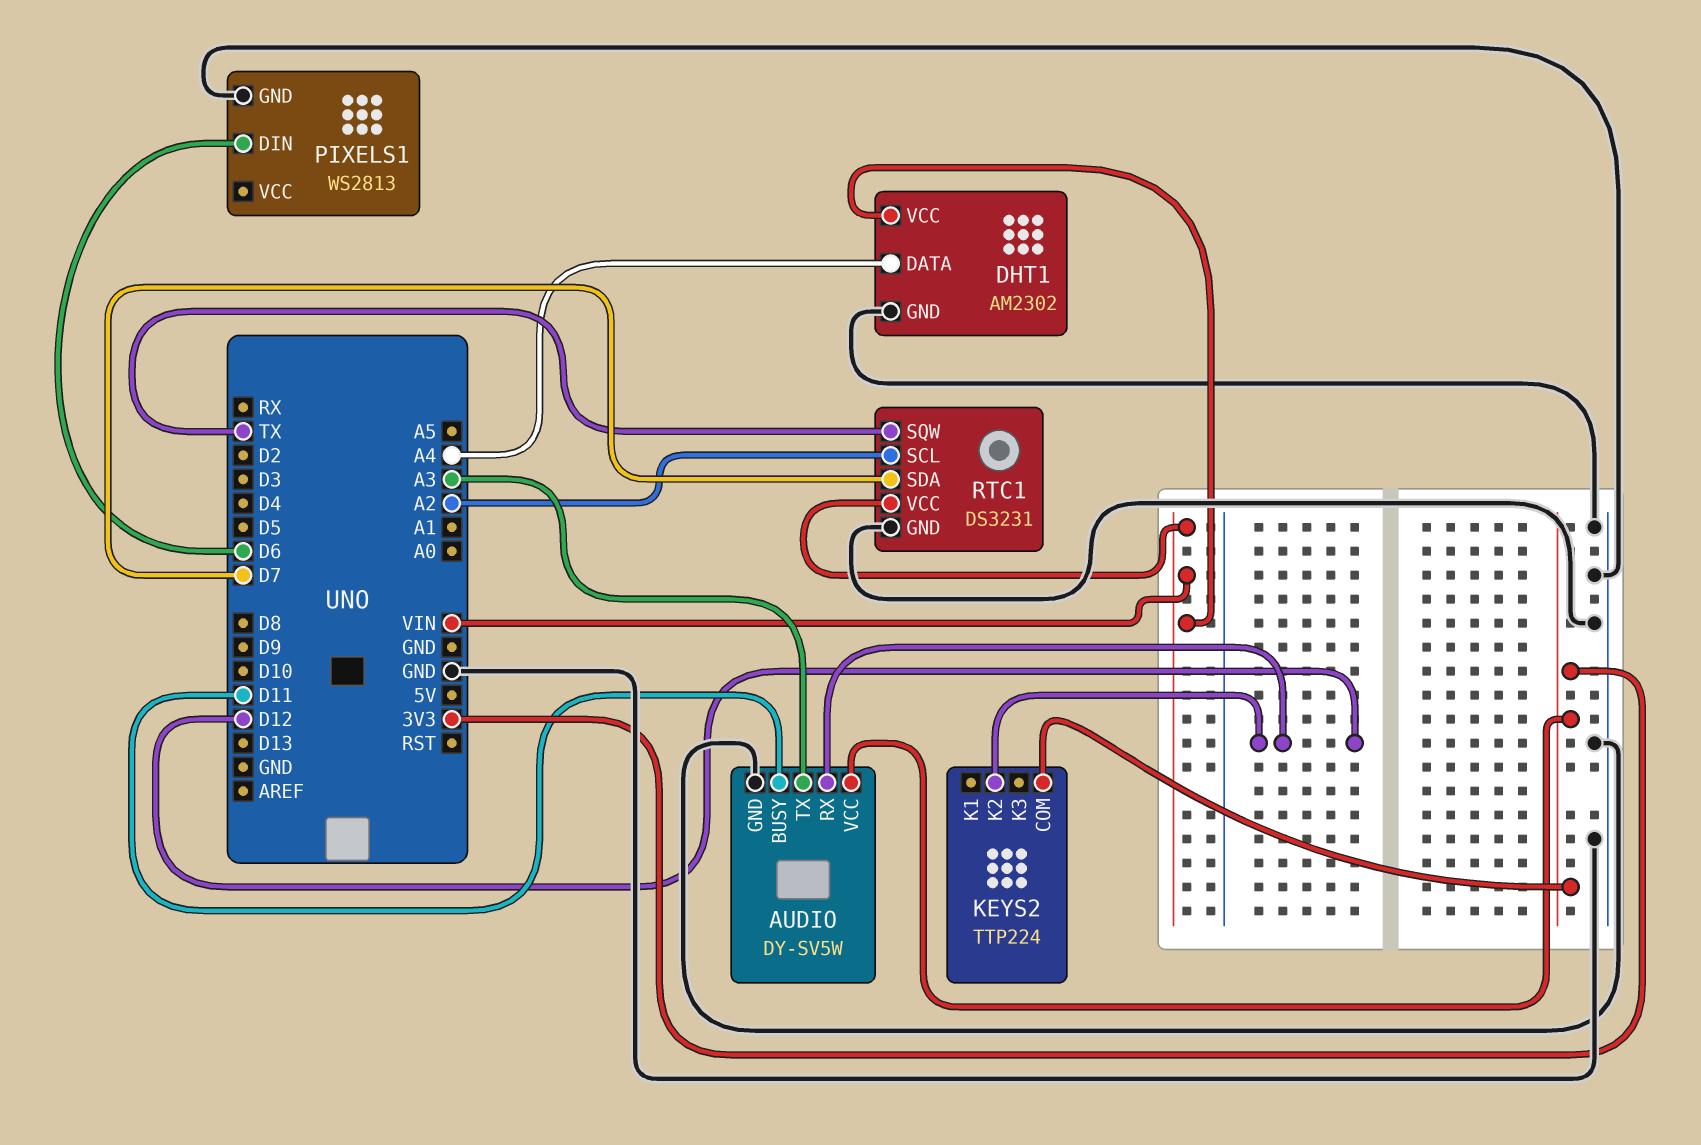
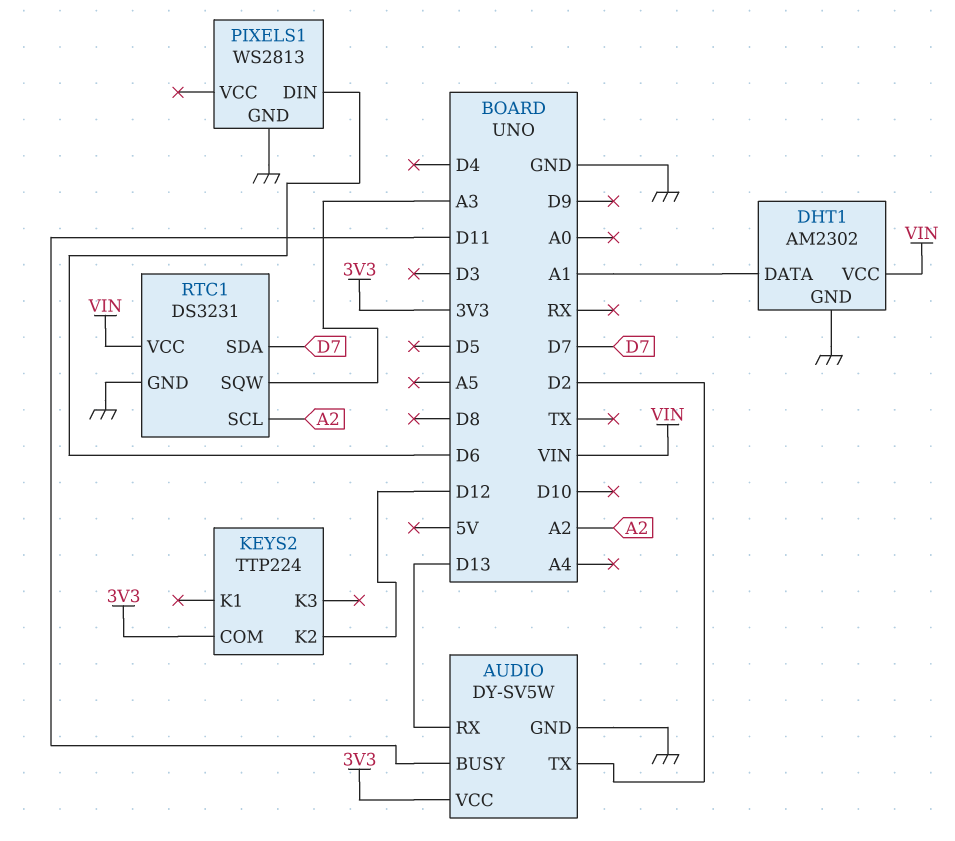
AUDIO pin RX: D12 -> D13
AUDIO pin TX: A3 -> D2
DHT1 pin DATA: A4 -> A1
RTC1 pin SQW: TX -> A3

